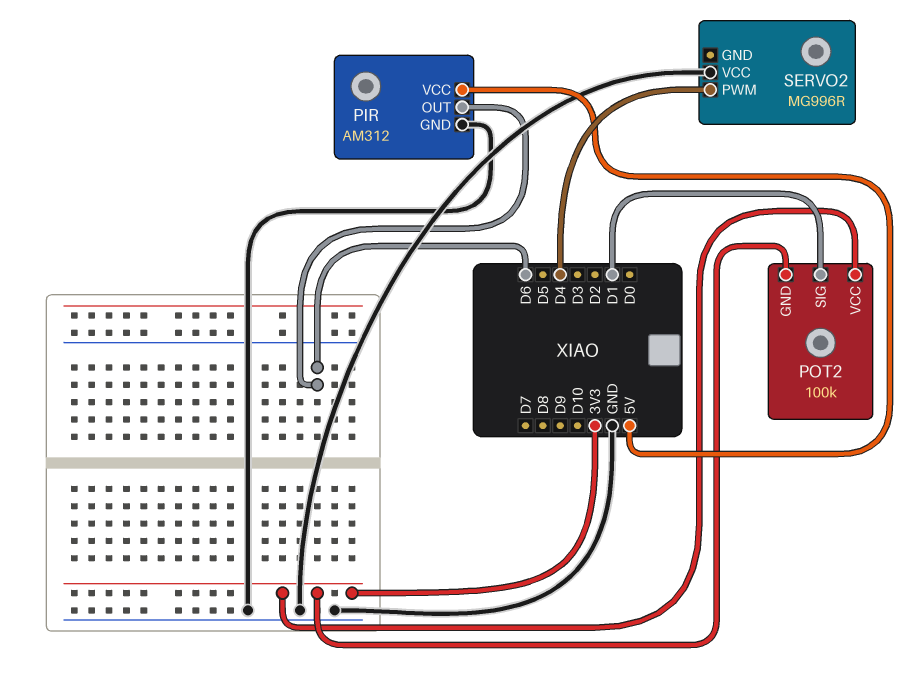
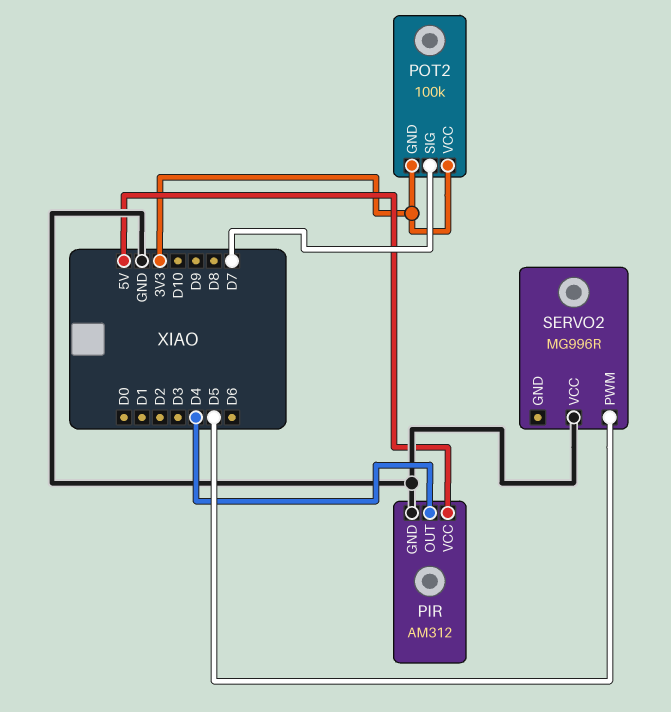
PIR pin OUT: D6 -> D4
POT2 pin SIG: D1 -> D7
SERVO2 pin PWM: D4 -> D5

